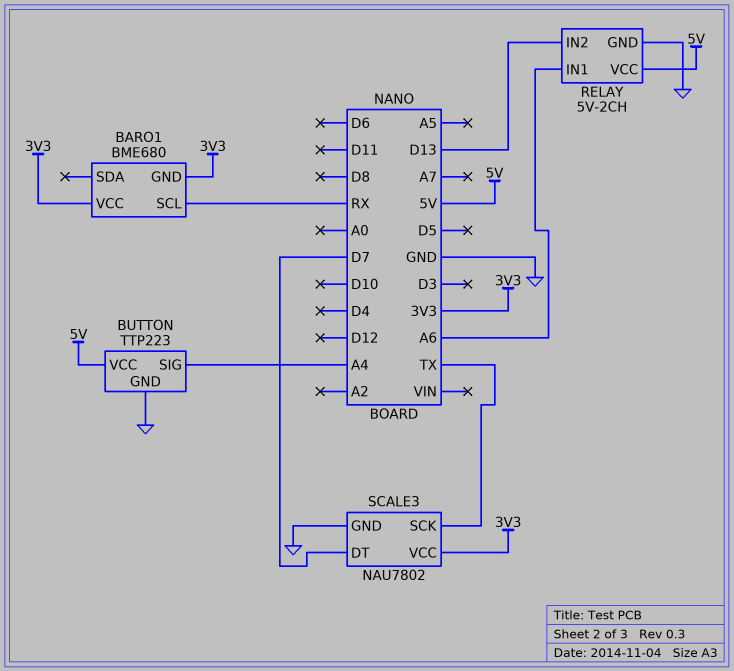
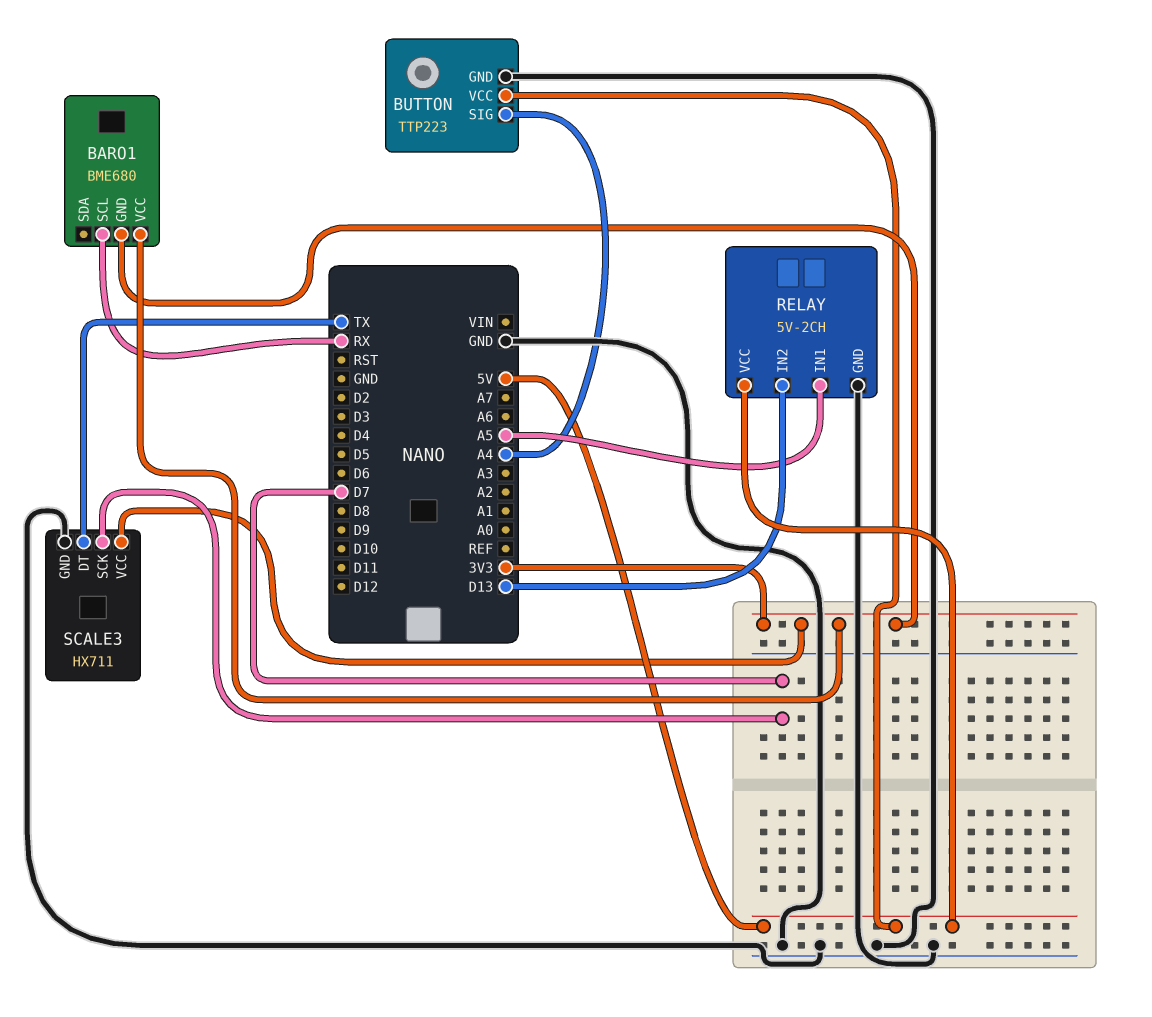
RELAY pin IN1: A6 -> A5
SCALE3: NAU7802 -> HX711
SCALE3 pin DT: D7 -> TX
SCALE3 pin SCK: TX -> D7

